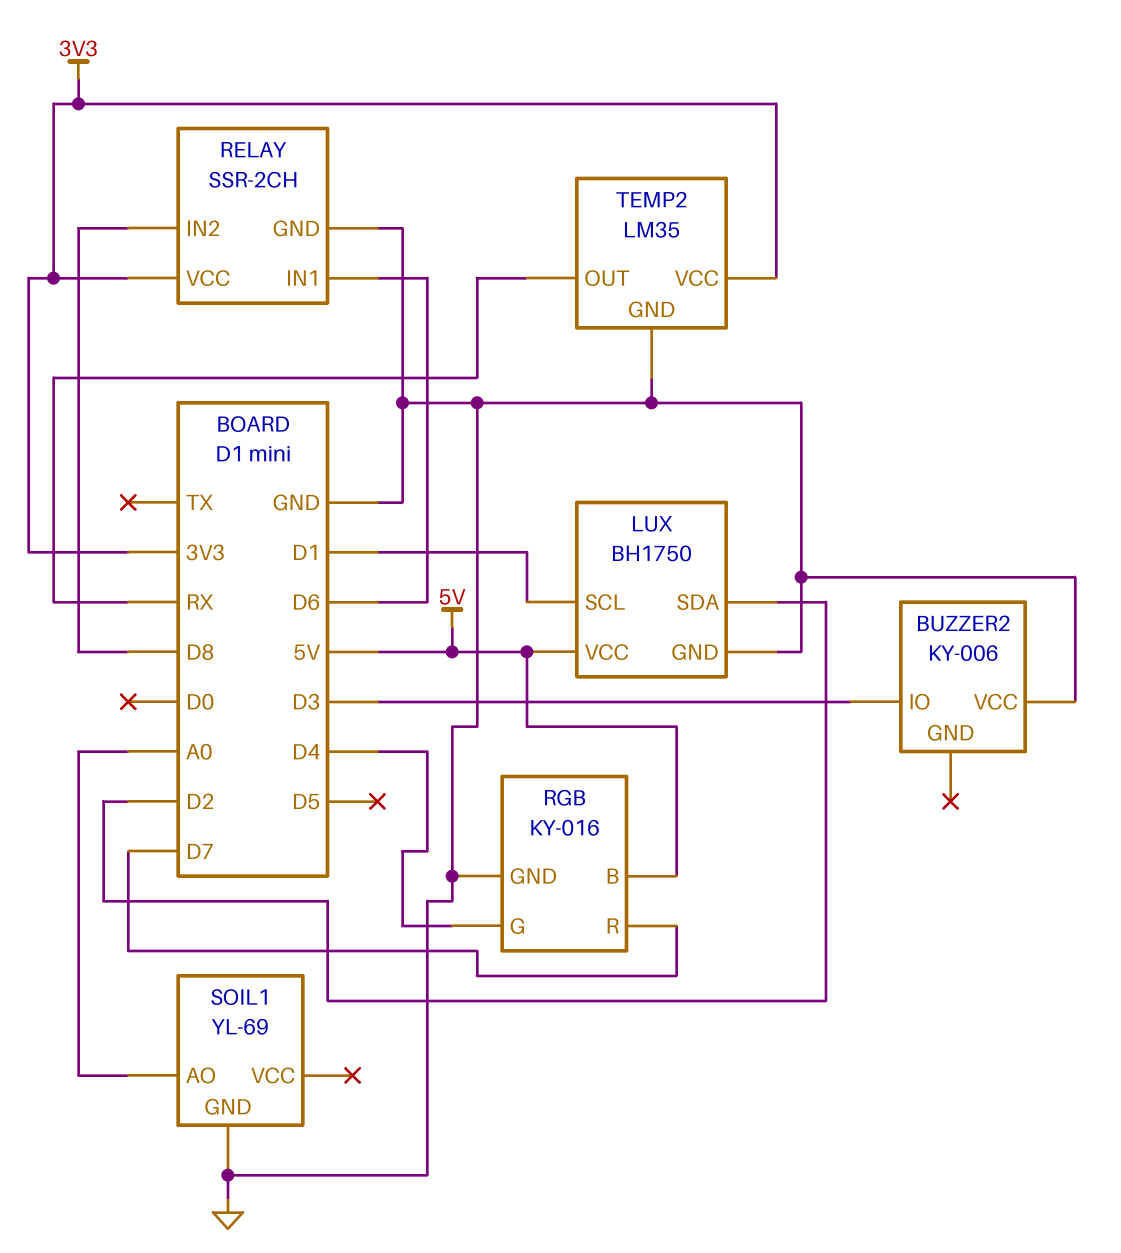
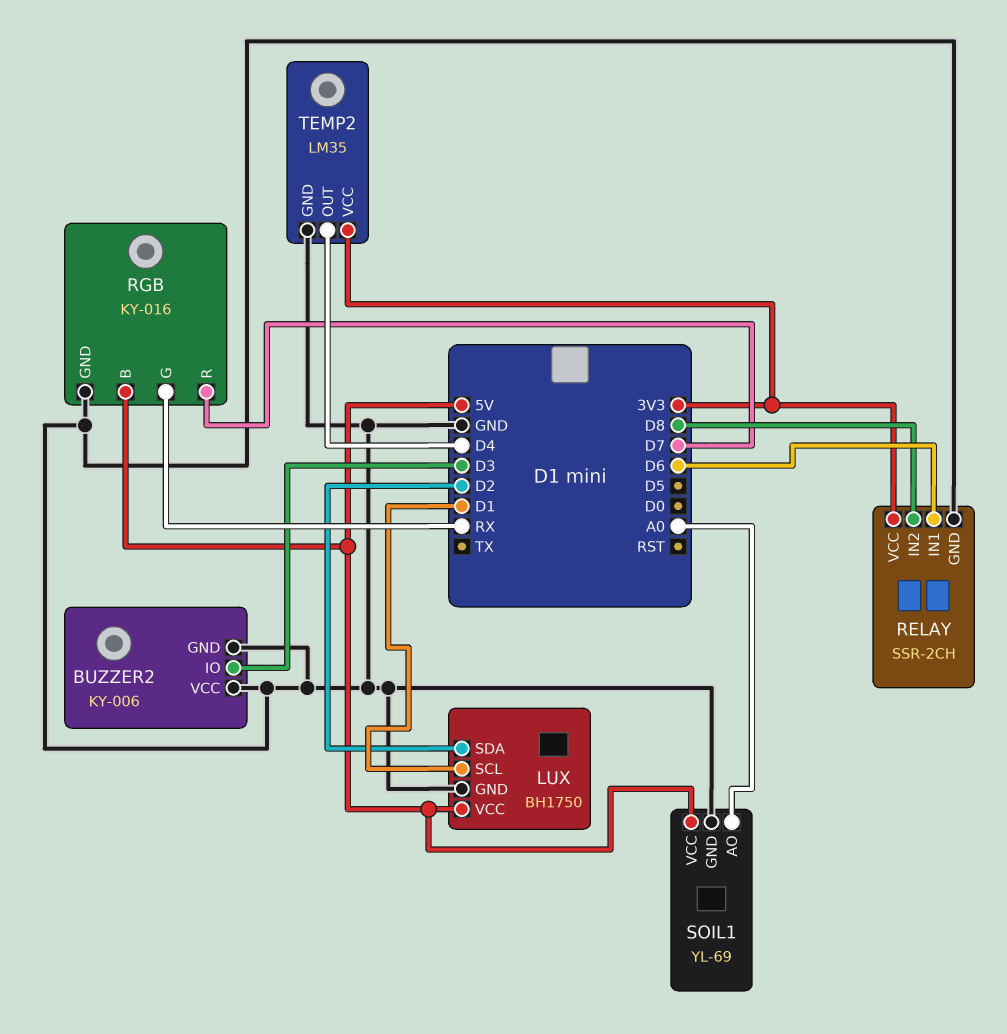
BUZZER2 pin GND: none -> GND
RGB pin G: D4 -> RX
SOIL1 pin VCC: none -> 5V
TEMP2 pin OUT: RX -> D4

